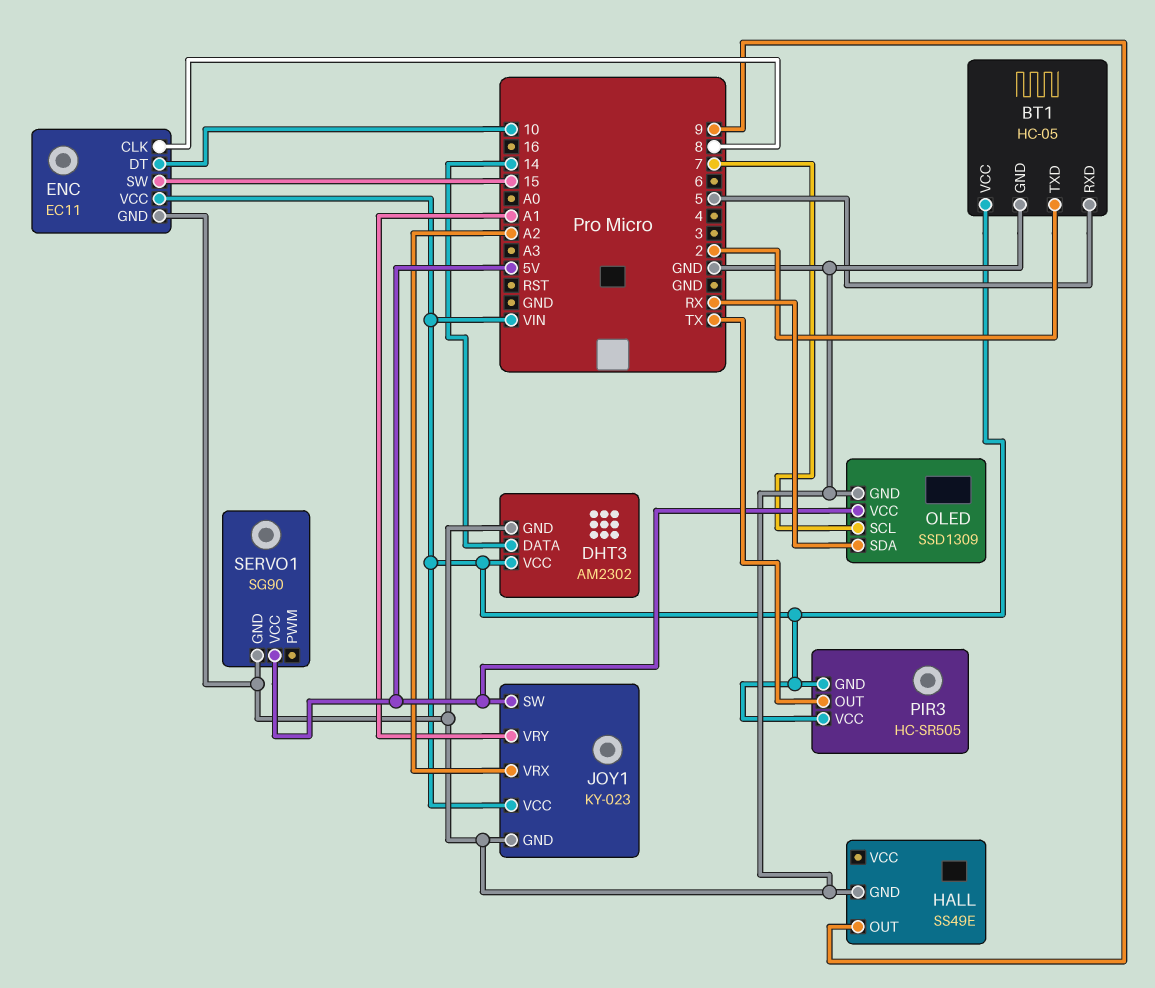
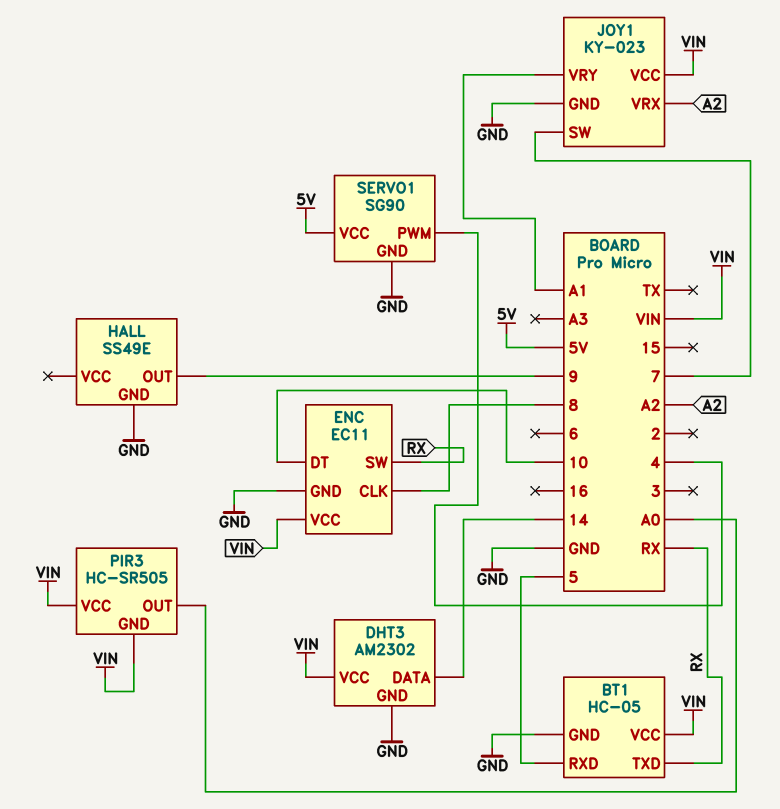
BT1 pin TXD: 2 -> RX
ENC pin SW: 15 -> RX
JOY1 pin SW: 5V -> 7
OLED: SSD1309 -> none
OLED pin GND: GND -> none
OLED pin SCL: 7 -> none
OLED pin SDA: RX -> none
OLED pin VCC: 5V -> none
PIR3 pin OUT: TX -> A0
SERVO1 pin PWM: none -> 4

